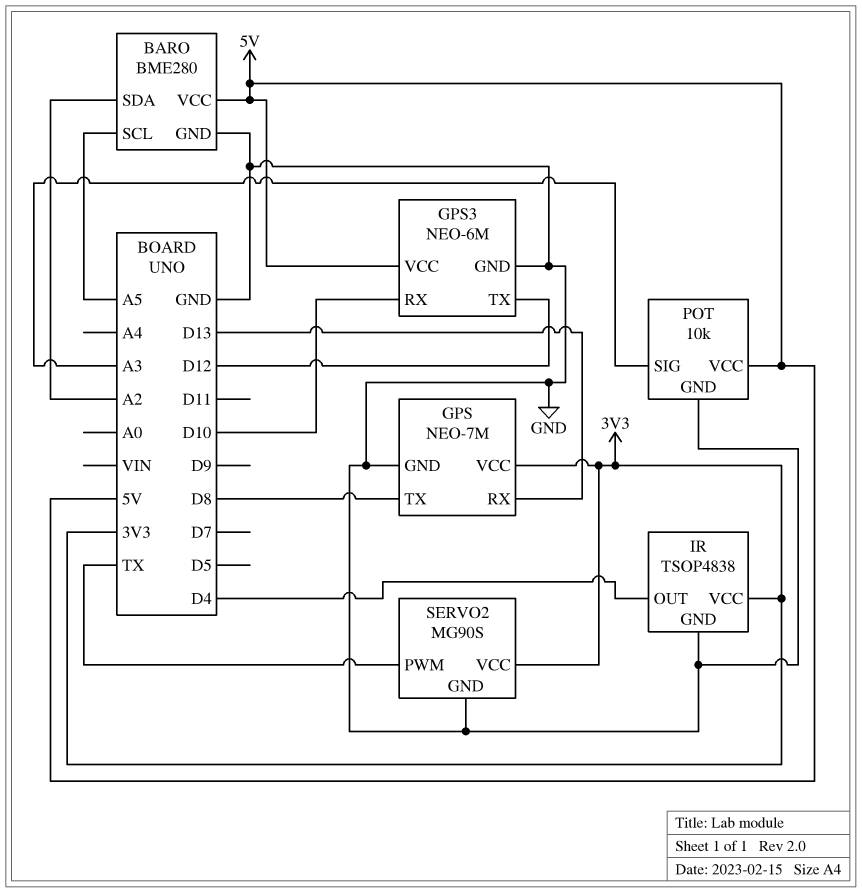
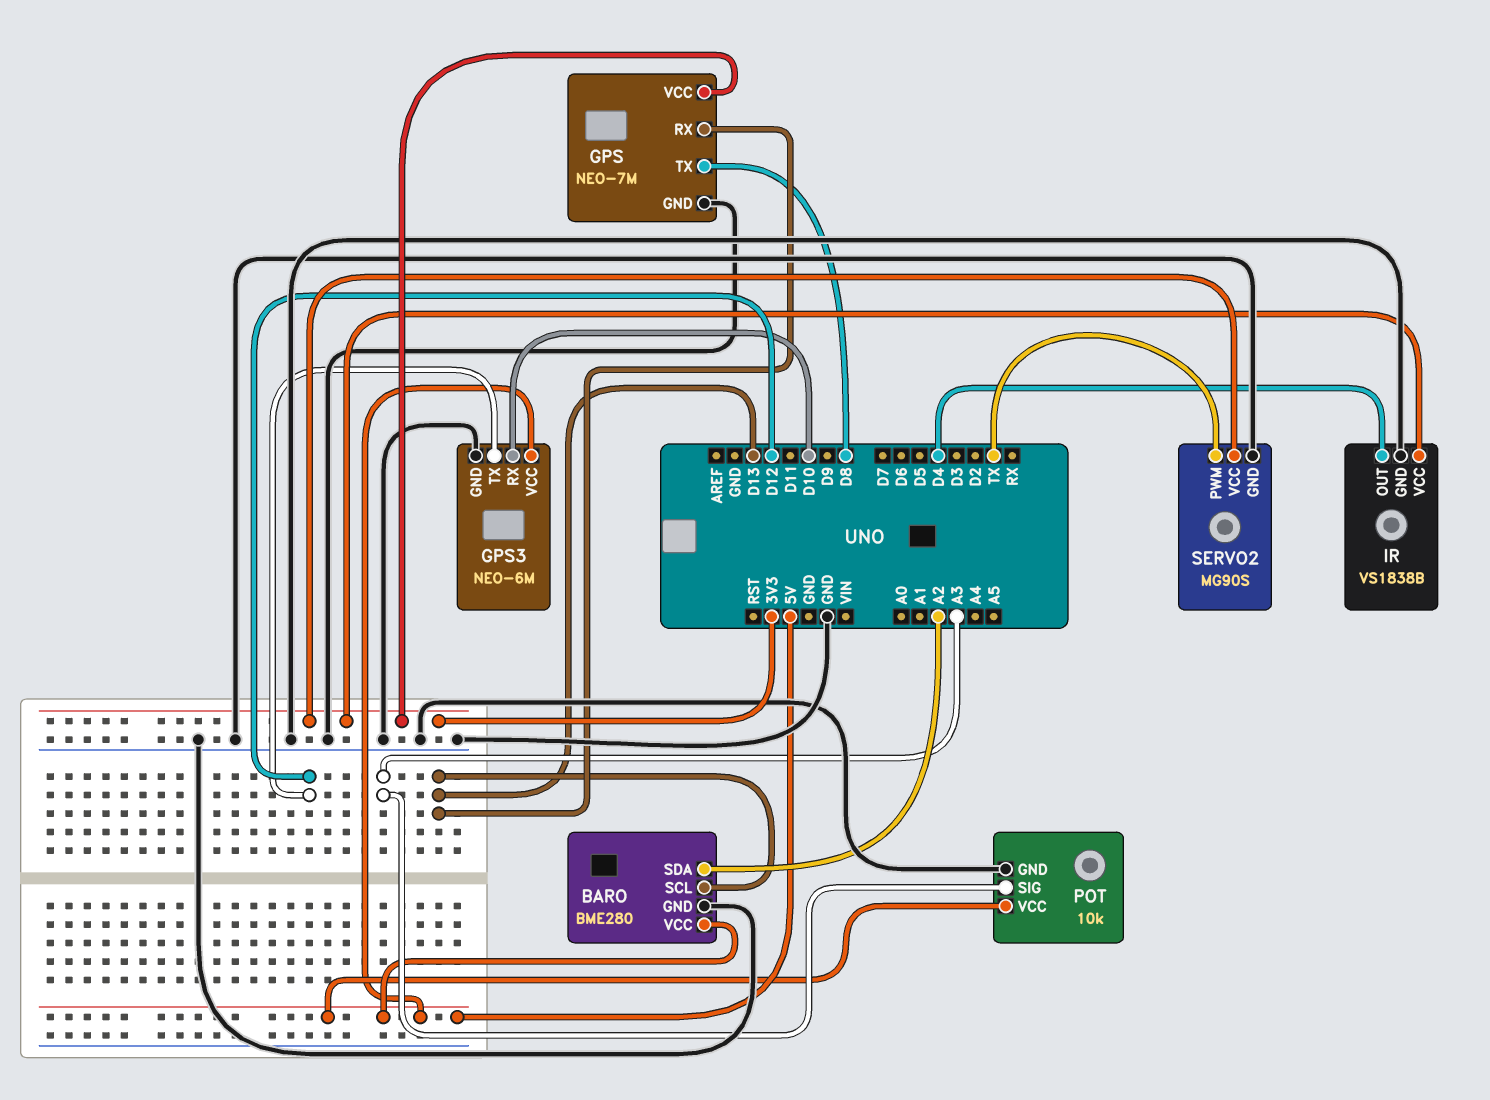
BARO pin SCL: A5 -> D13
IR: TSOP4838 -> VS1838B

